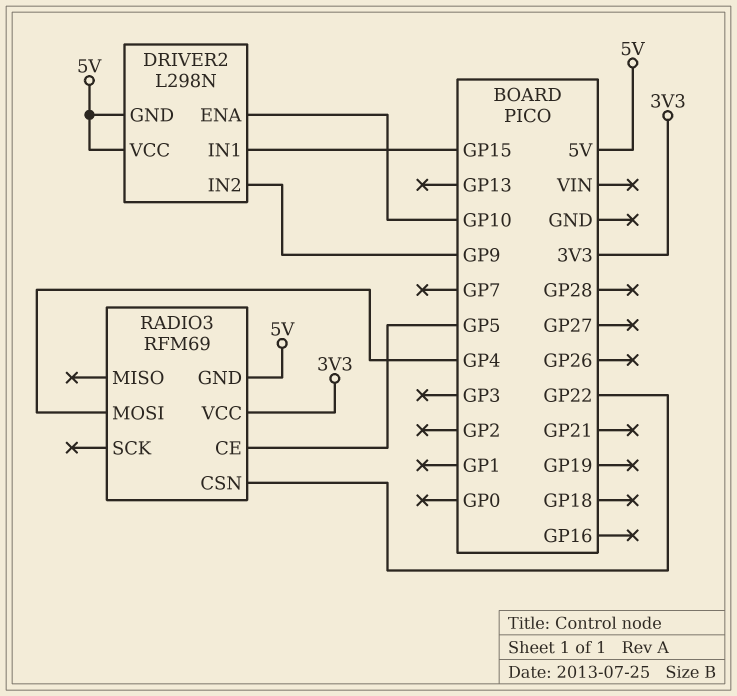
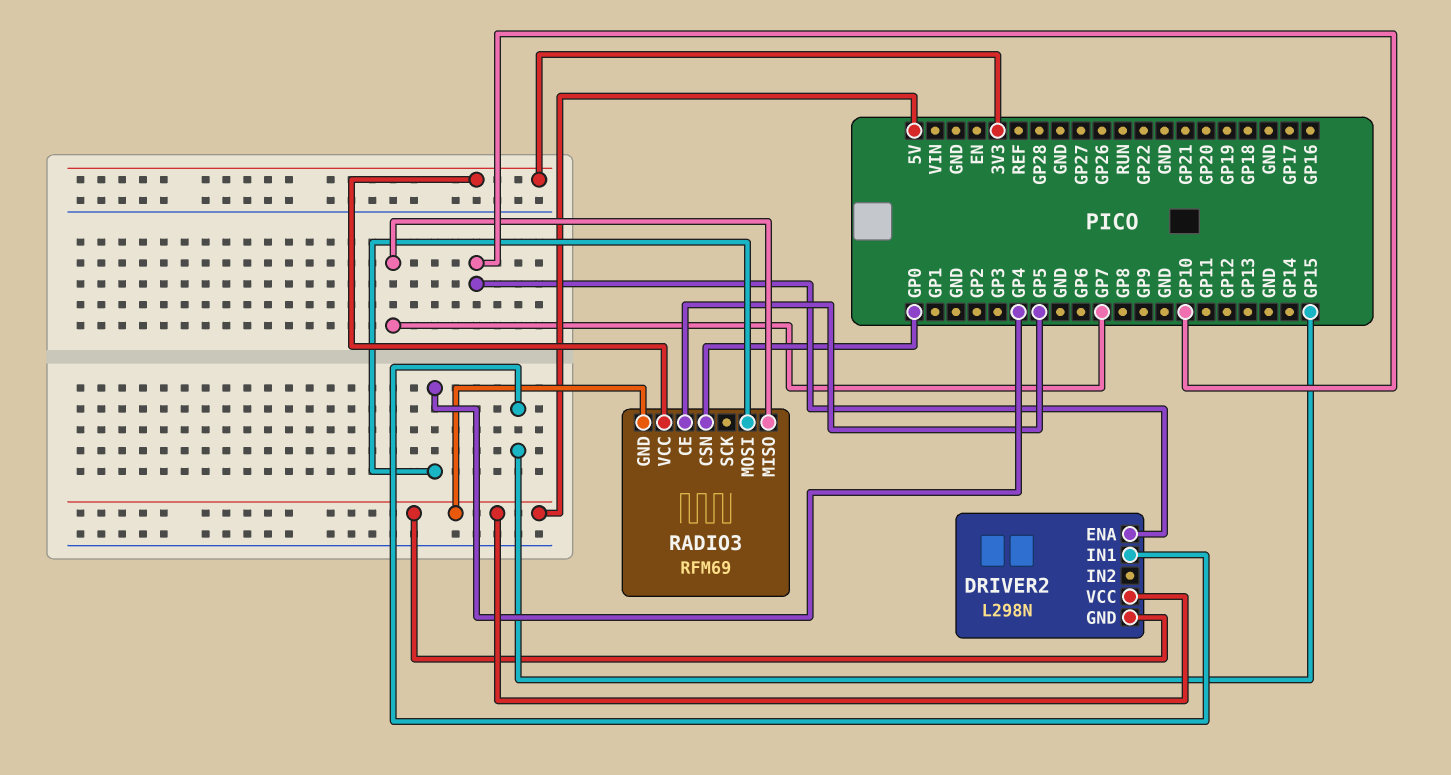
DRIVER2 pin IN2: GP9 -> none
RADIO3 pin CSN: GP22 -> GP0
RADIO3 pin MISO: none -> GP7

